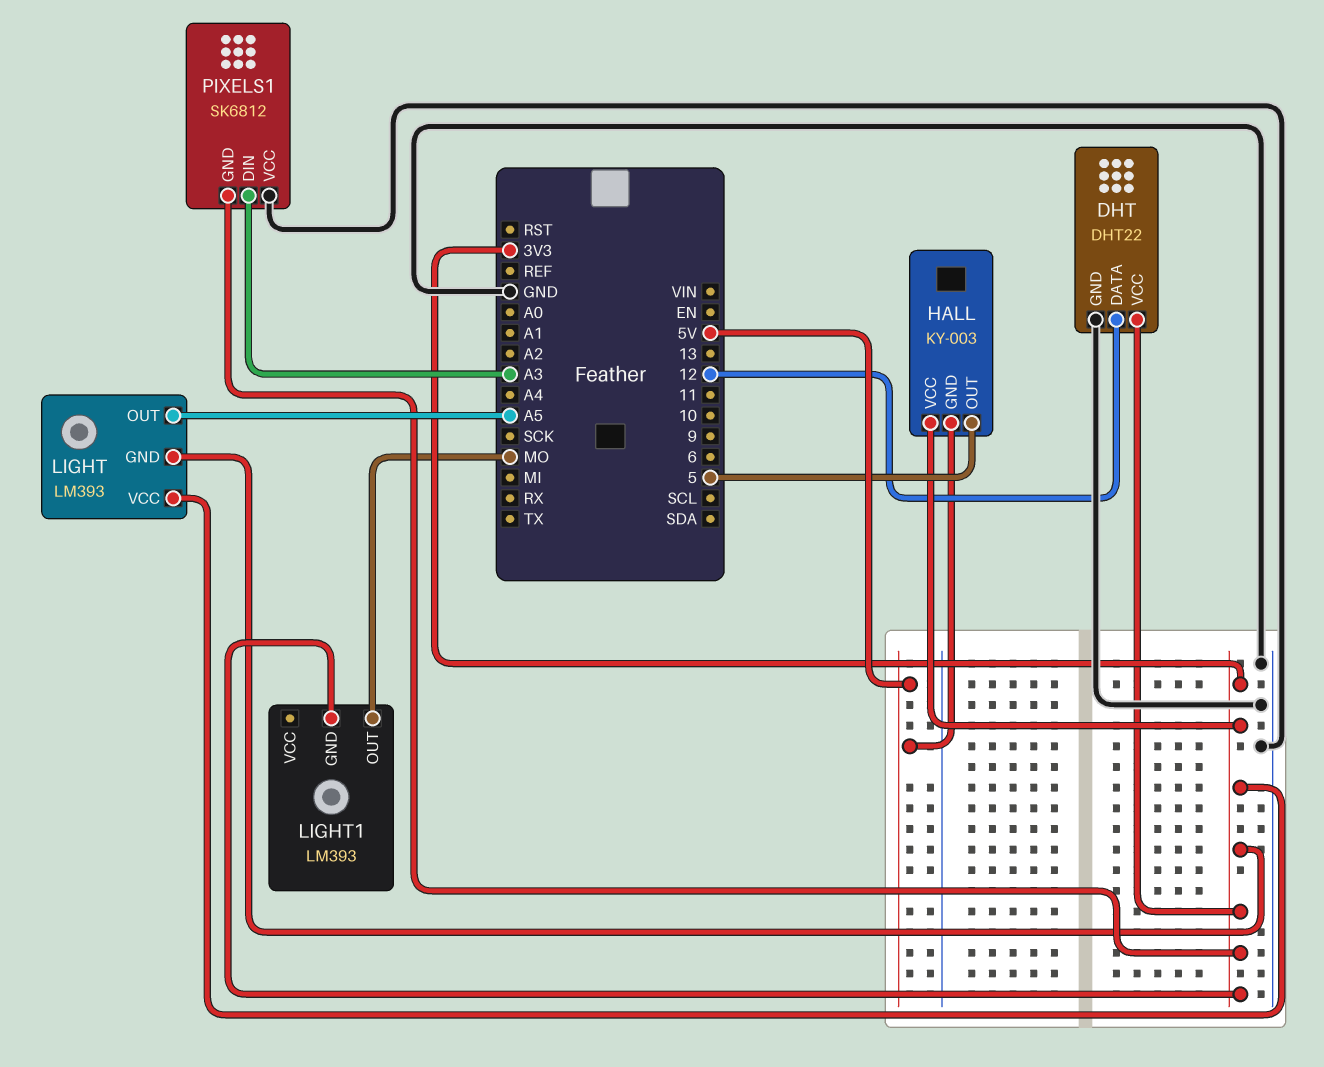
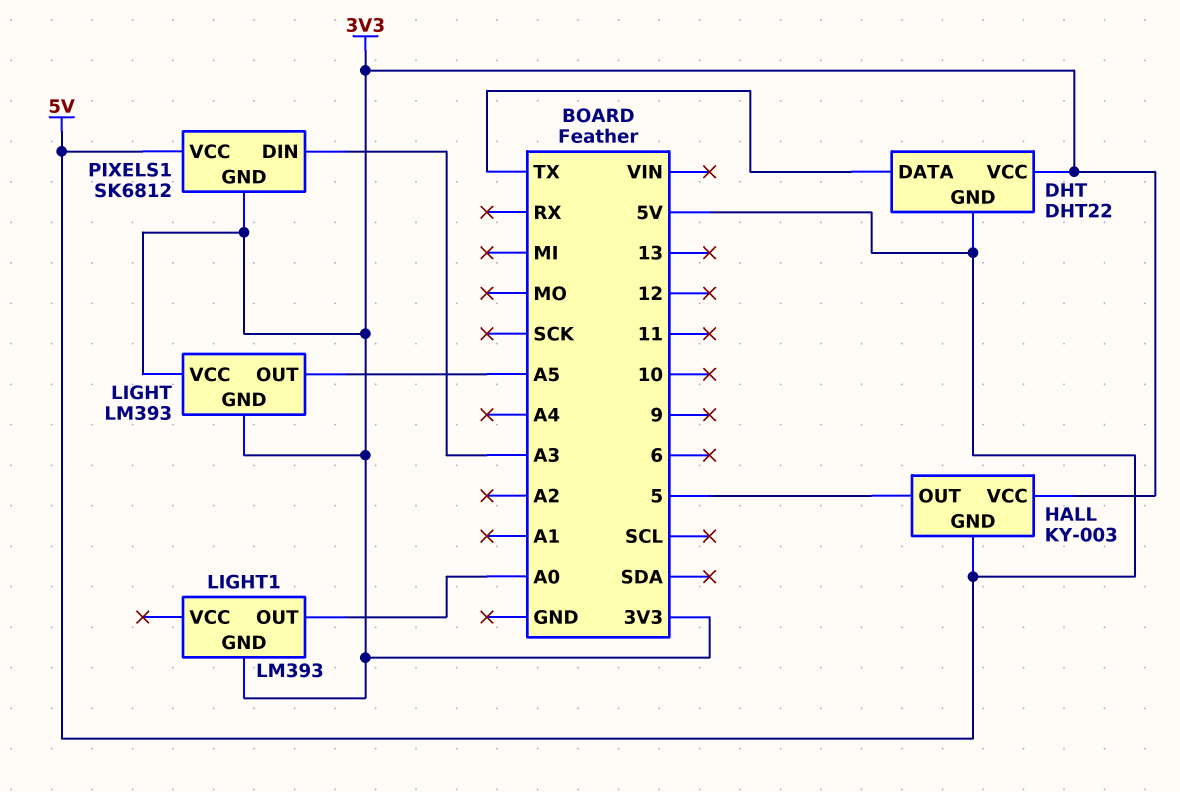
DHT pin DATA: 12 -> TX
DHT pin GND: GND -> 5V
LIGHT1 pin OUT: MO -> A0
PIXELS1 pin VCC: GND -> 5V

